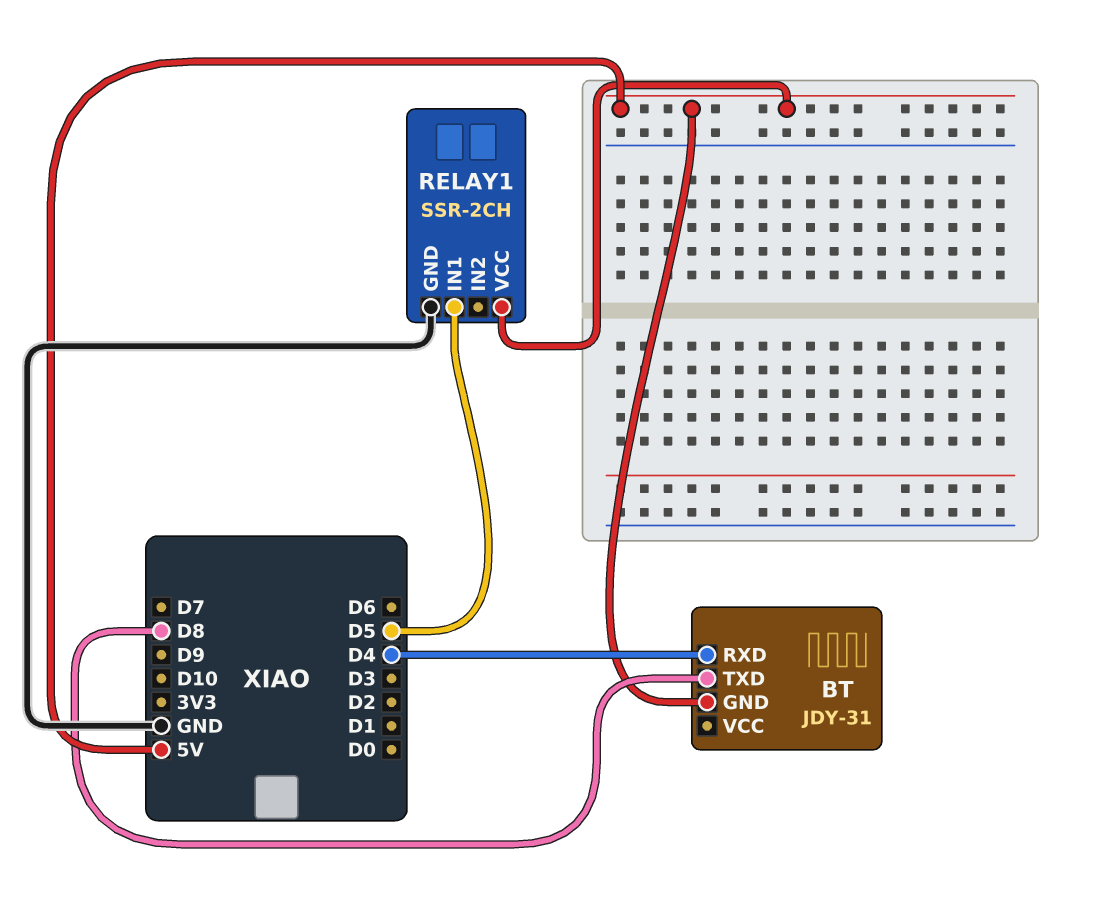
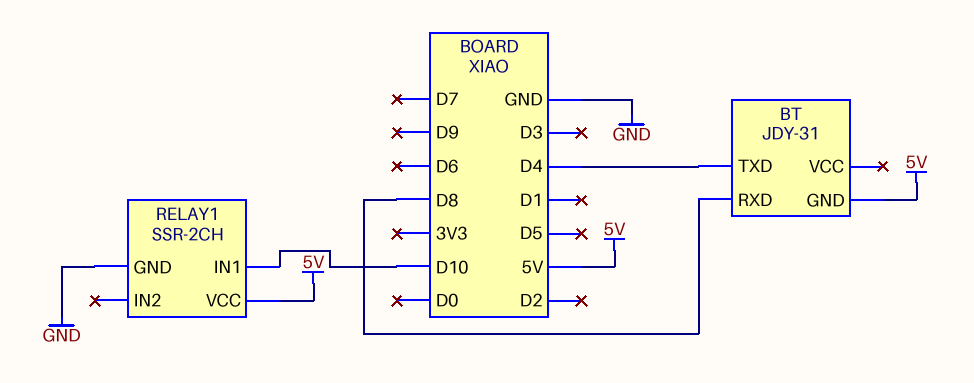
BT pin RXD: D4 -> D8
BT pin TXD: D8 -> D4
RELAY1 pin IN1: D5 -> D10

